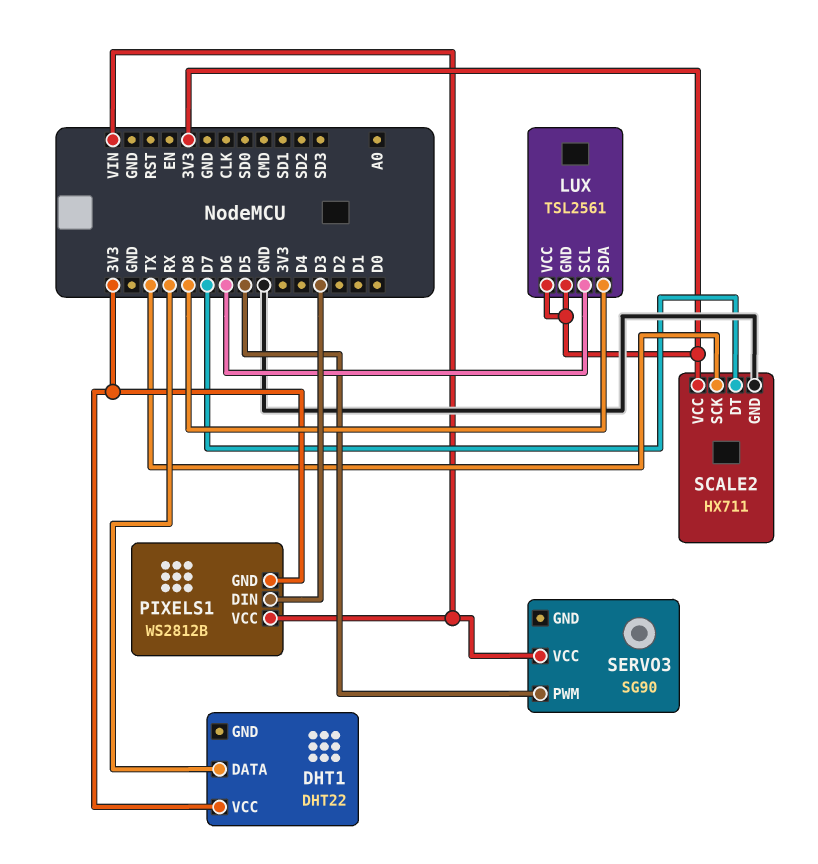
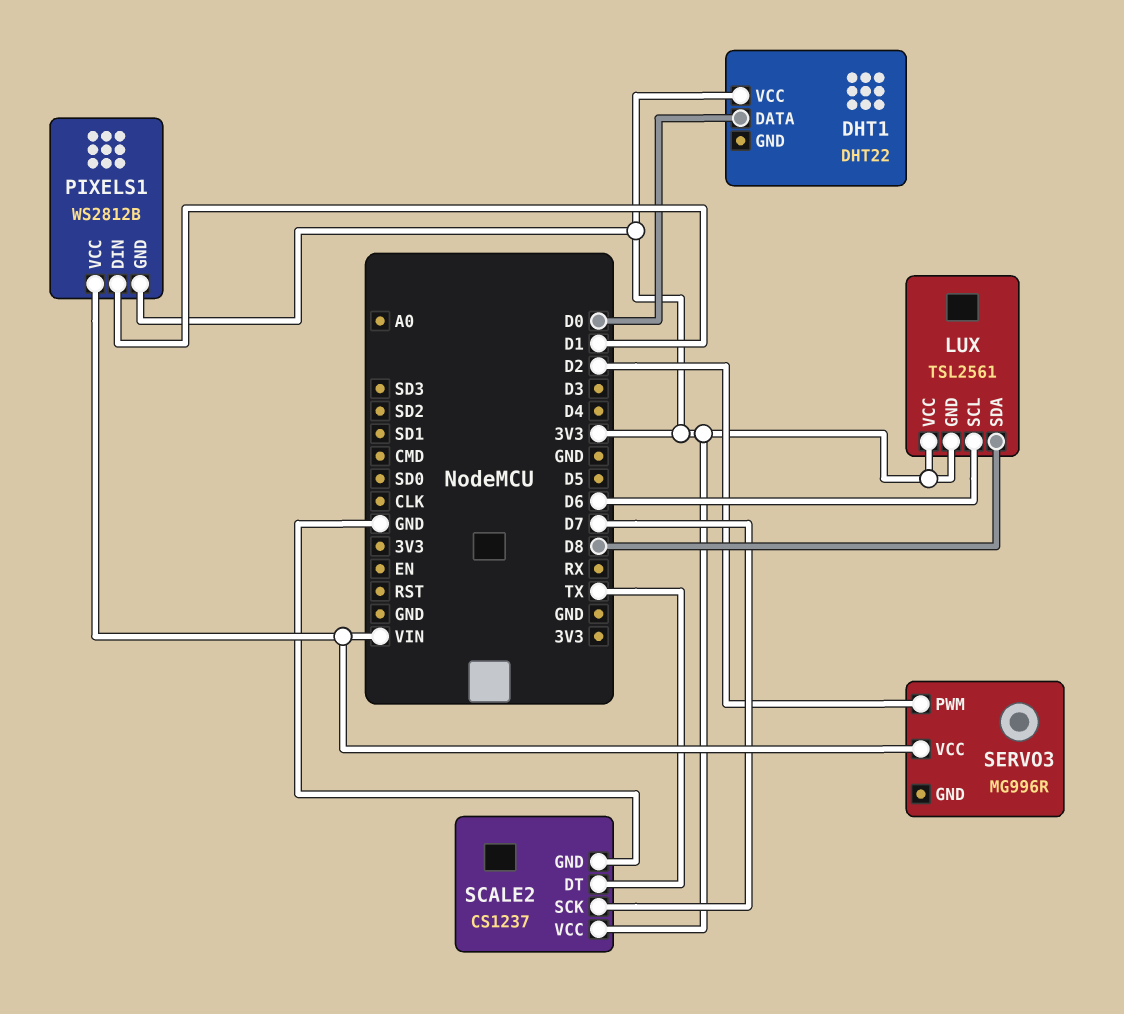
DHT1 pin DATA: RX -> D0
PIXELS1 pin DIN: D3 -> D1
SCALE2: HX711 -> CS1237
SCALE2 pin DT: D7 -> TX
SCALE2 pin SCK: TX -> D7
SERVO3: SG90 -> MG996R
SERVO3 pin PWM: D5 -> D2

